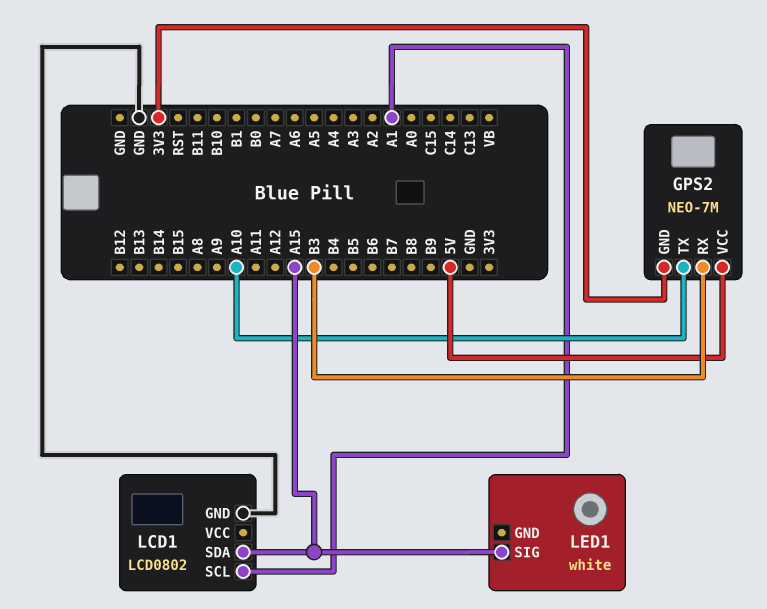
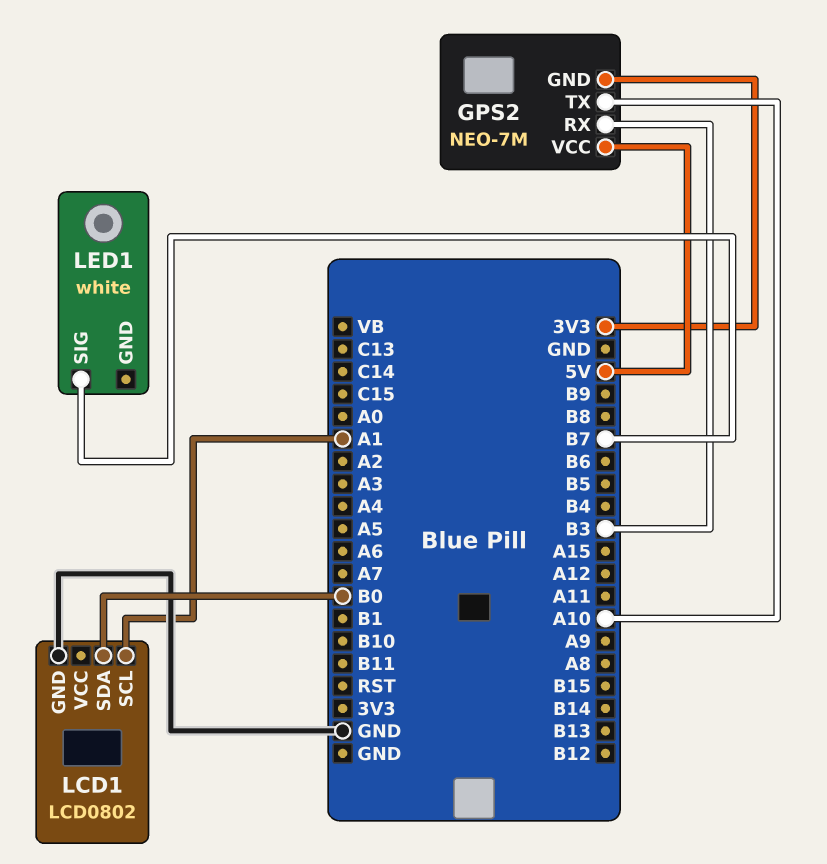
LCD1 pin SDA: A15 -> B0
LED1 pin SIG: A15 -> B7

